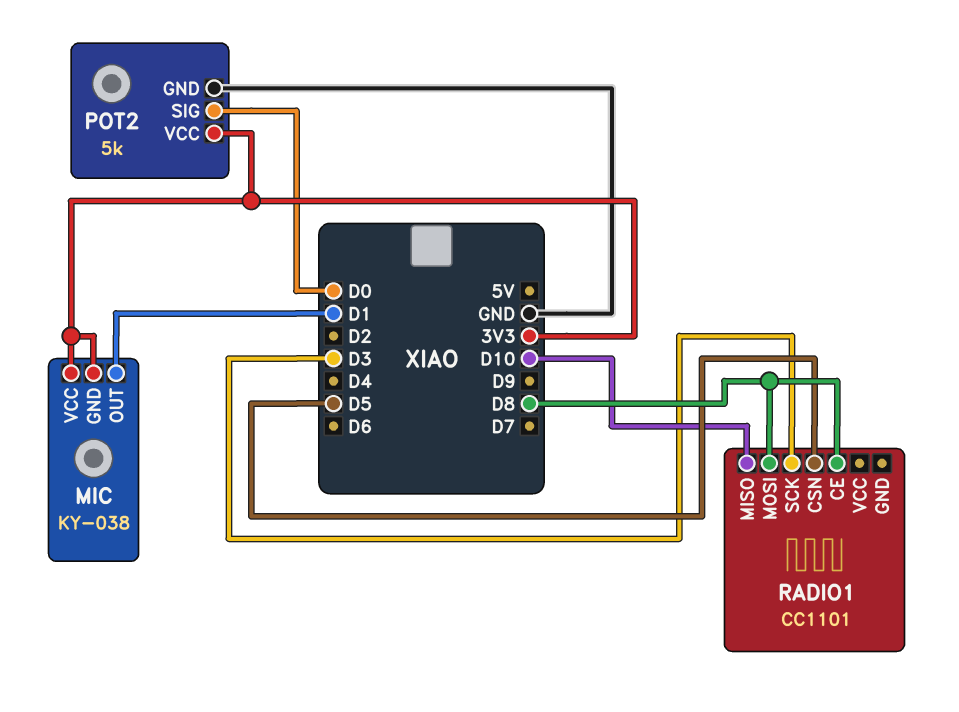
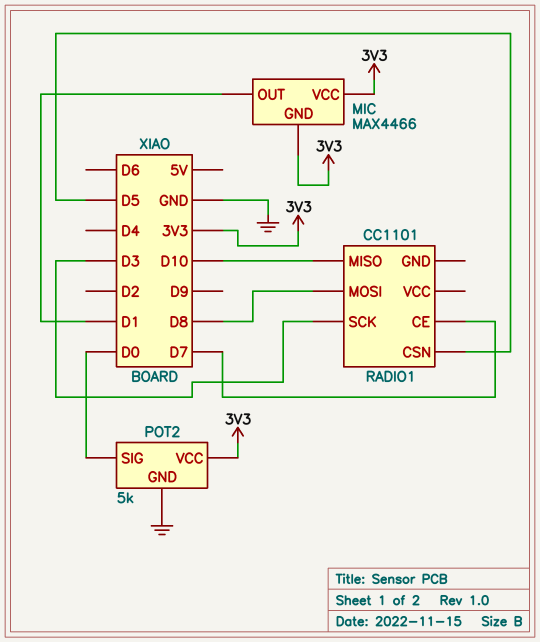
MIC: KY-038 -> MAX4466
RADIO1 pin CE: D8 -> D7

